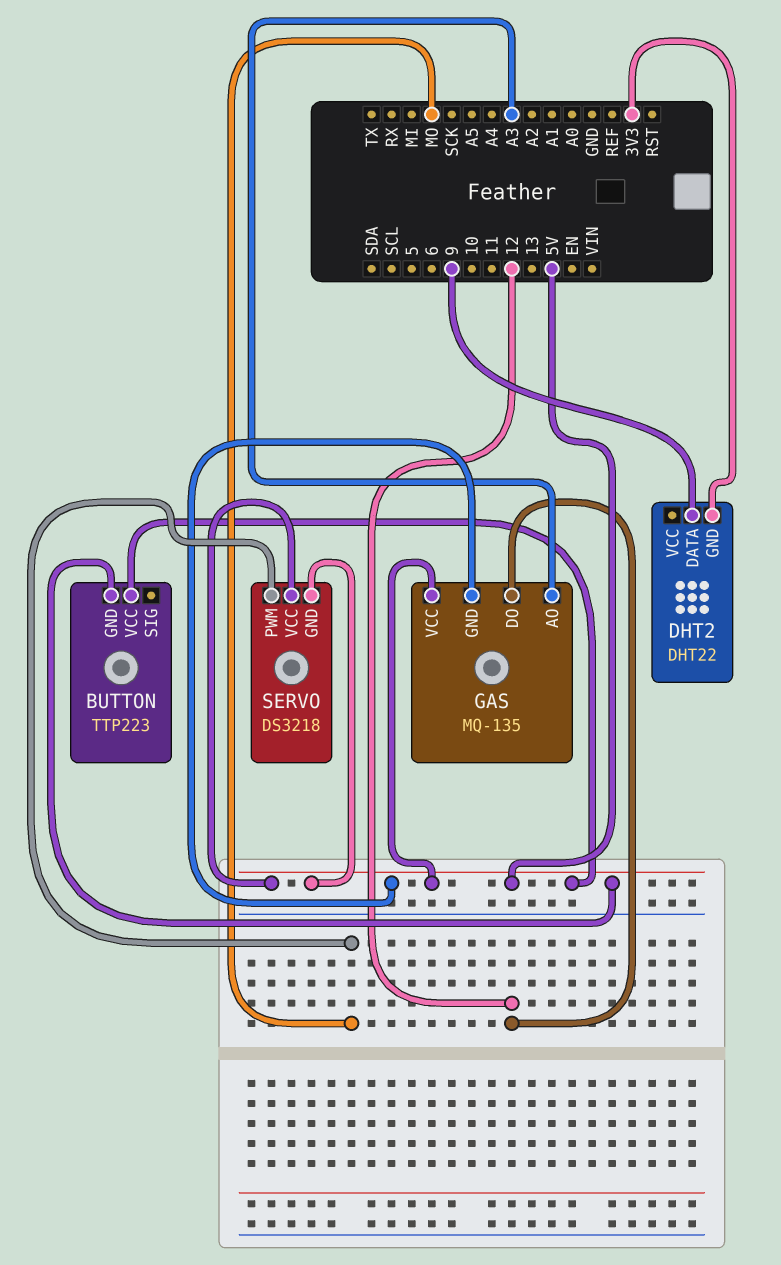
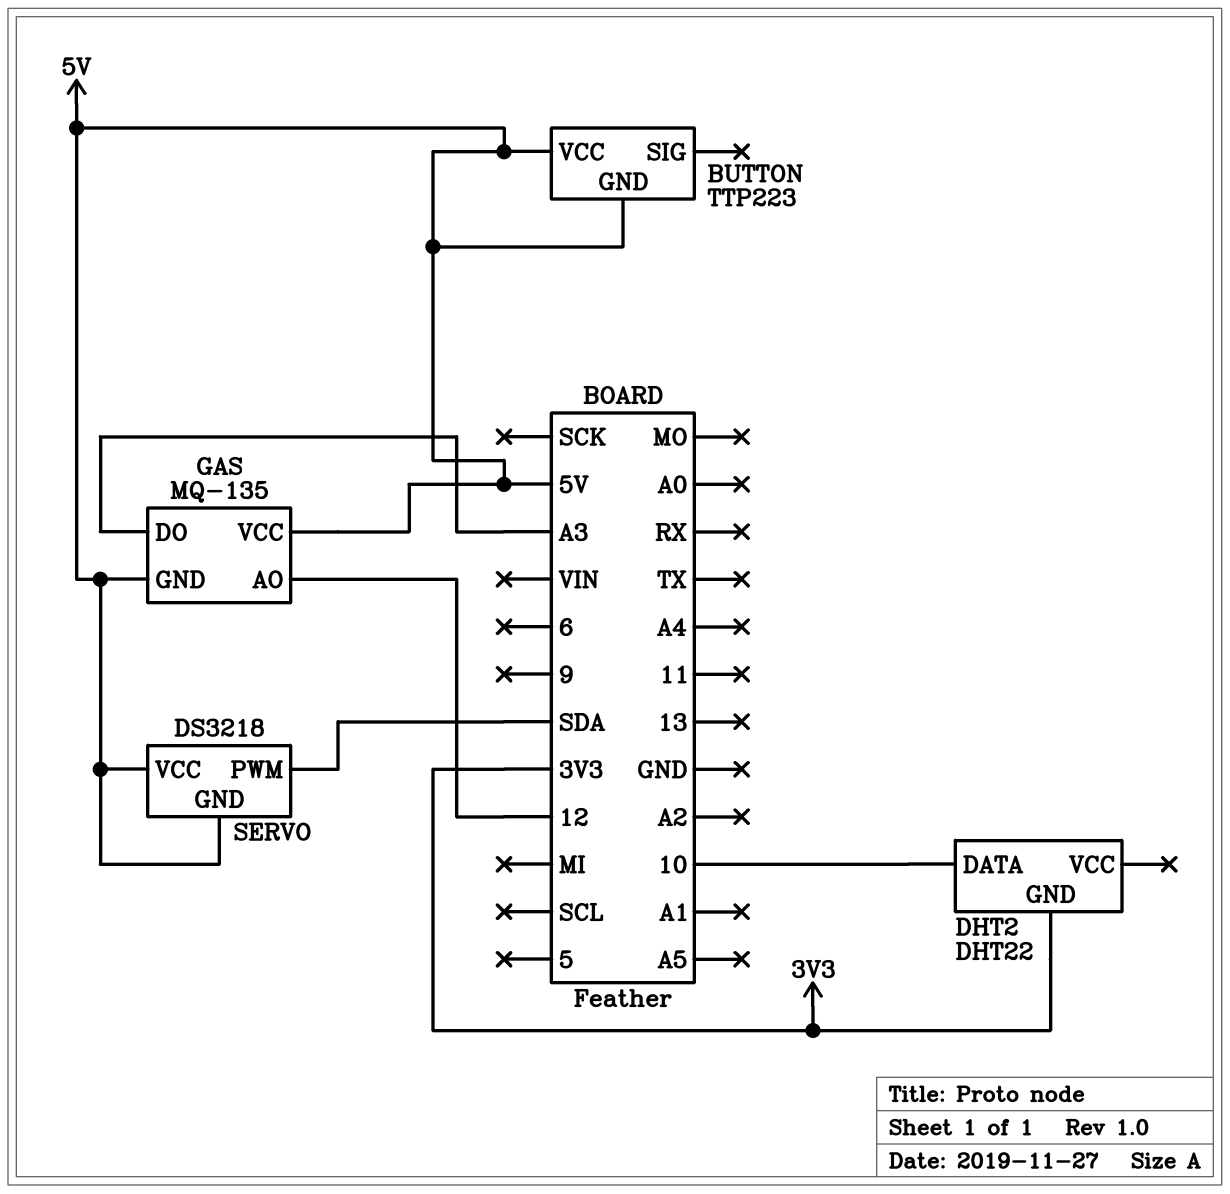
DHT2 pin DATA: 9 -> 10
GAS pin AO: A3 -> 12
GAS pin DO: 12 -> A3
SERVO pin PWM: MO -> SDA

